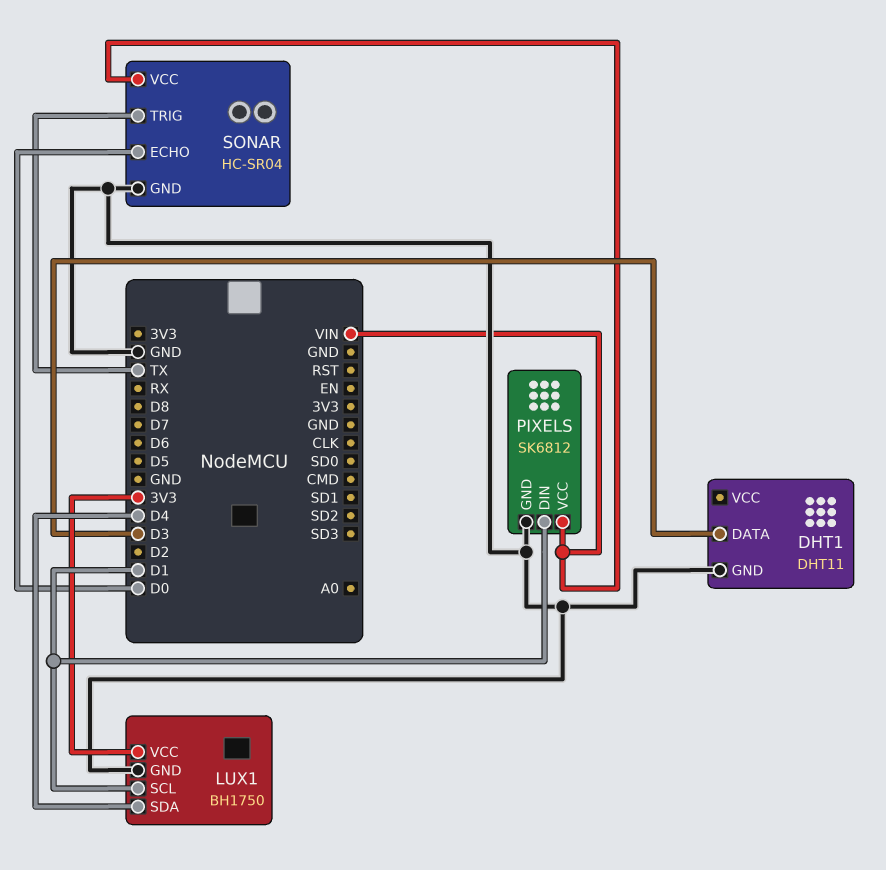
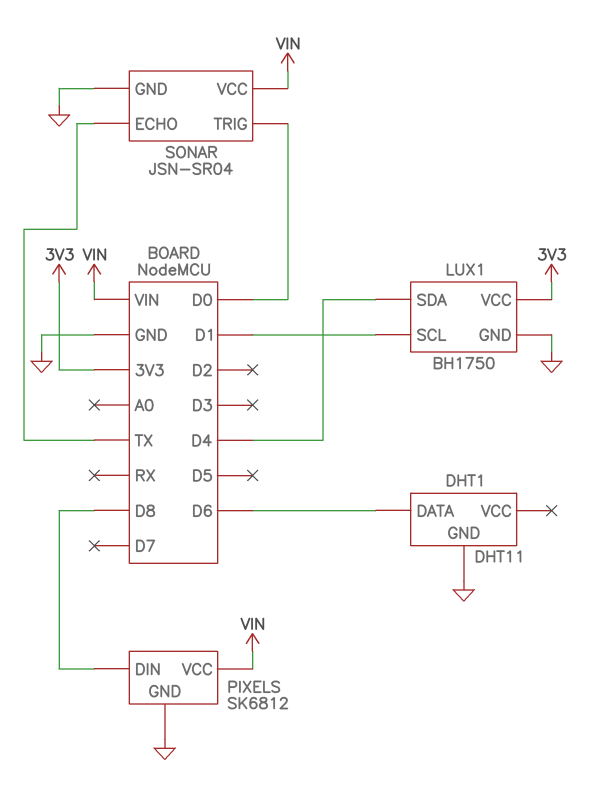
DHT1 pin DATA: D3 -> D6
PIXELS pin DIN: D1 -> D8
SONAR: HC-SR04 -> JSN-SR04
SONAR pin ECHO: D0 -> TX
SONAR pin TRIG: TX -> D0

